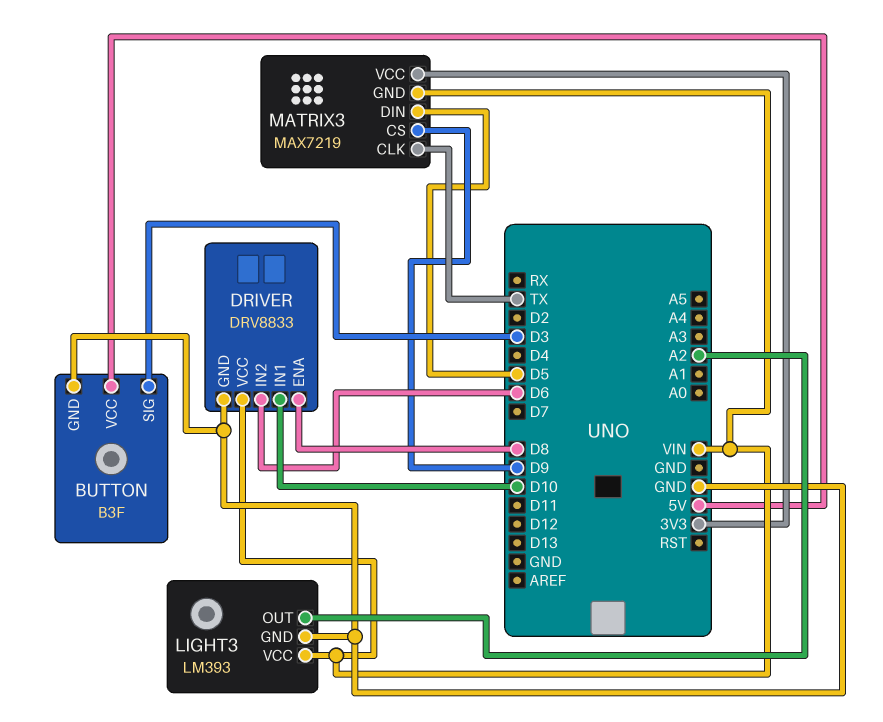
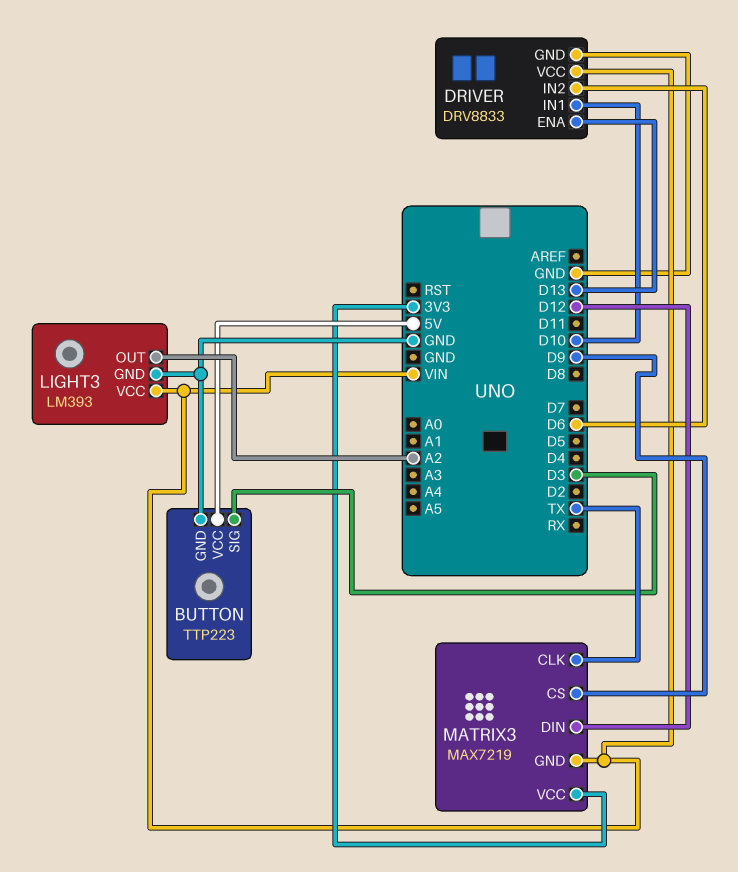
BUTTON: B3F -> TTP223
DRIVER pin ENA: D8 -> D13
MATRIX3 pin DIN: D5 -> D12

